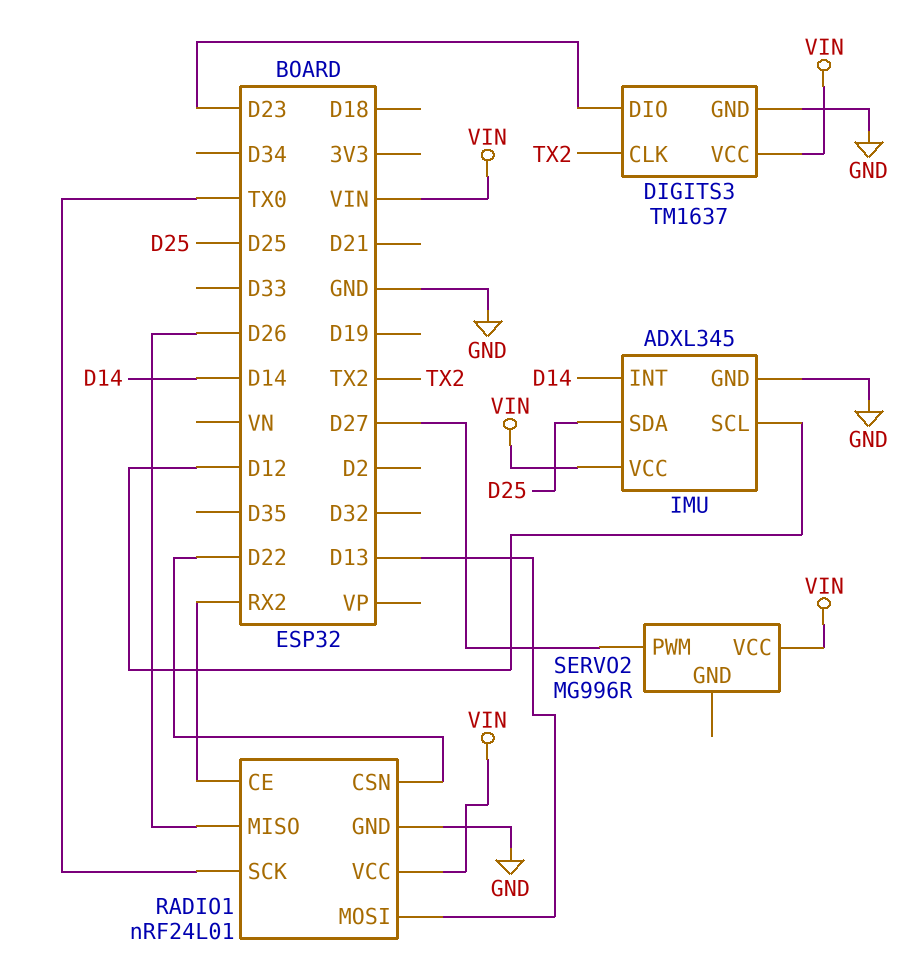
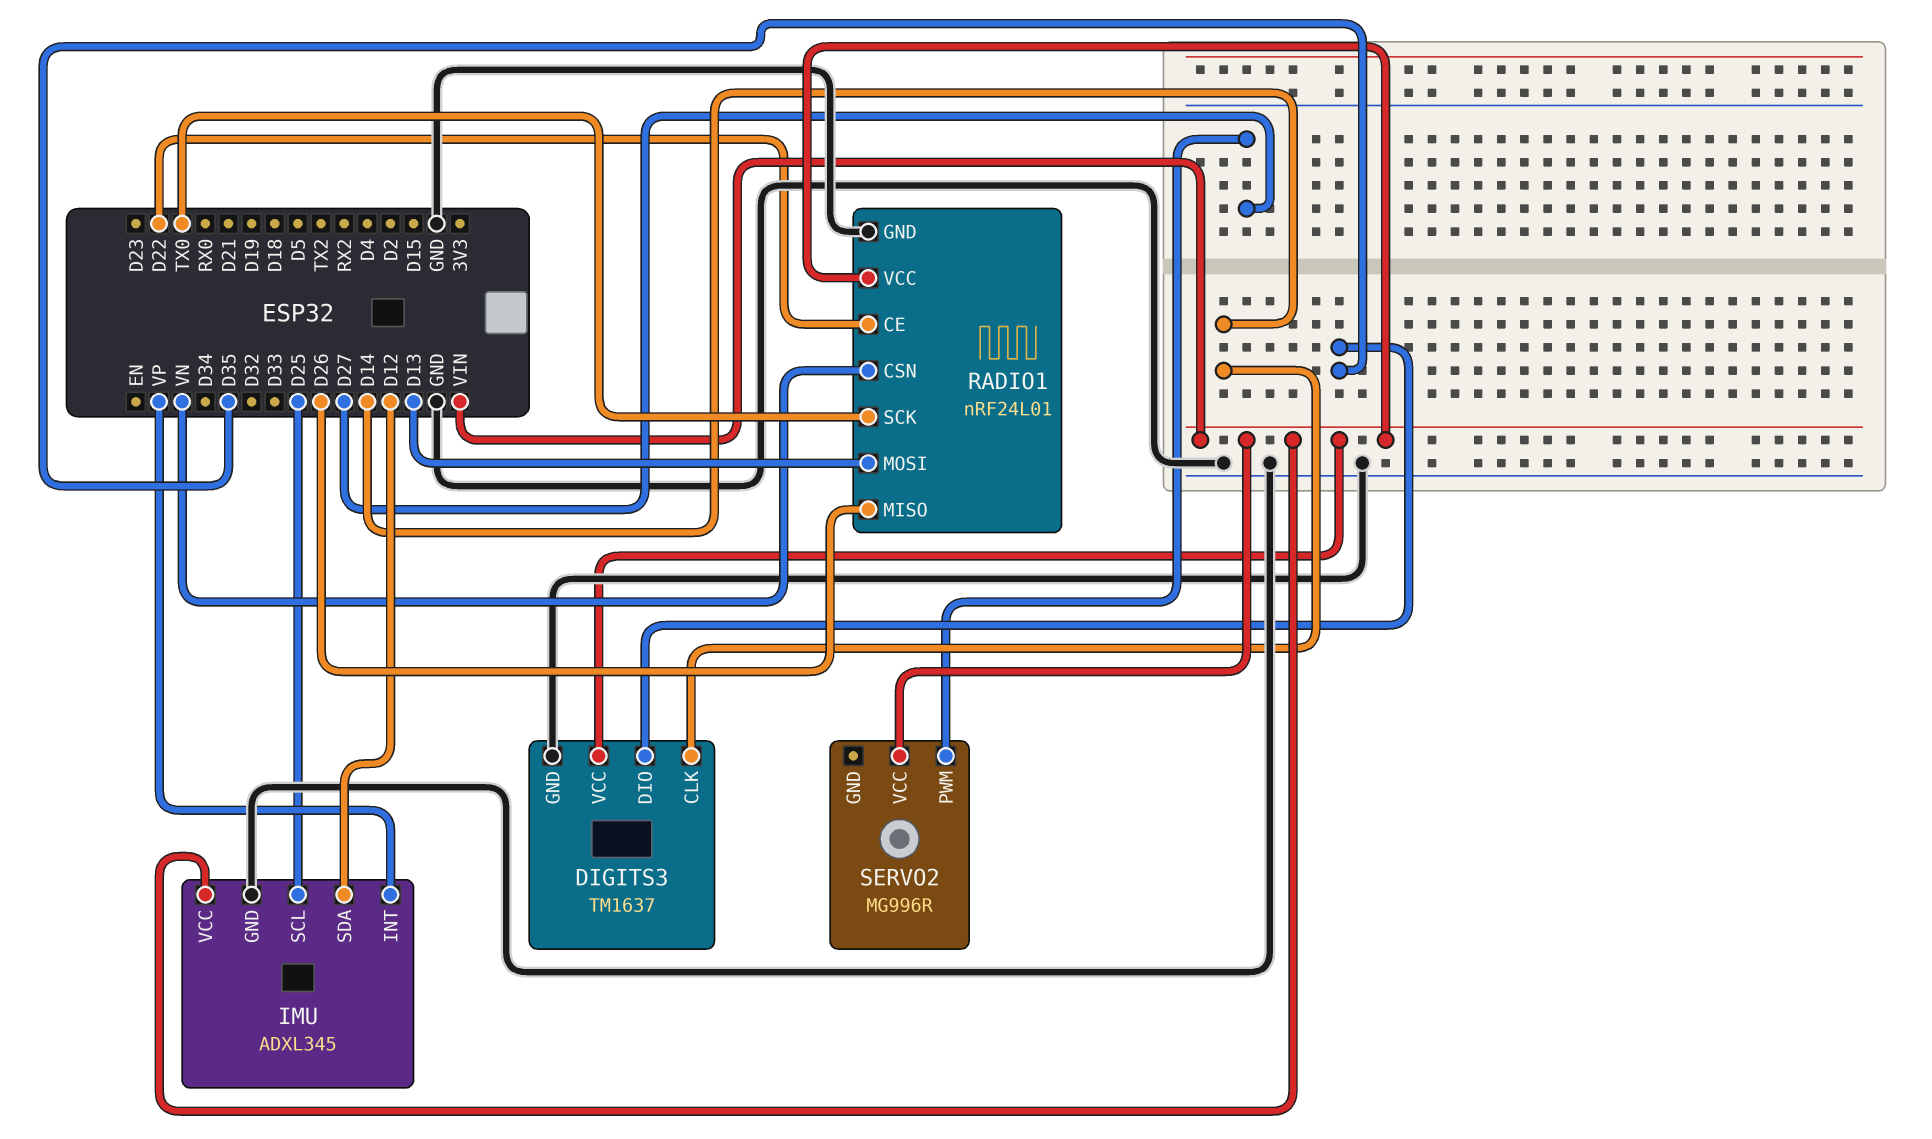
DIGITS3 pin CLK: TX2 -> D14
DIGITS3 pin DIO: D23 -> D35
IMU pin INT: D14 -> VP
IMU pin SCL: D12 -> D25
IMU pin SDA: D25 -> D12
RADIO1 pin CE: RX2 -> D22
RADIO1 pin CSN: D22 -> VN

